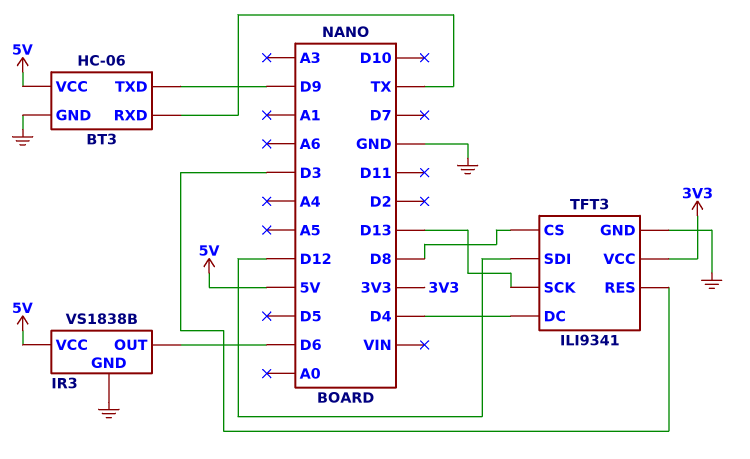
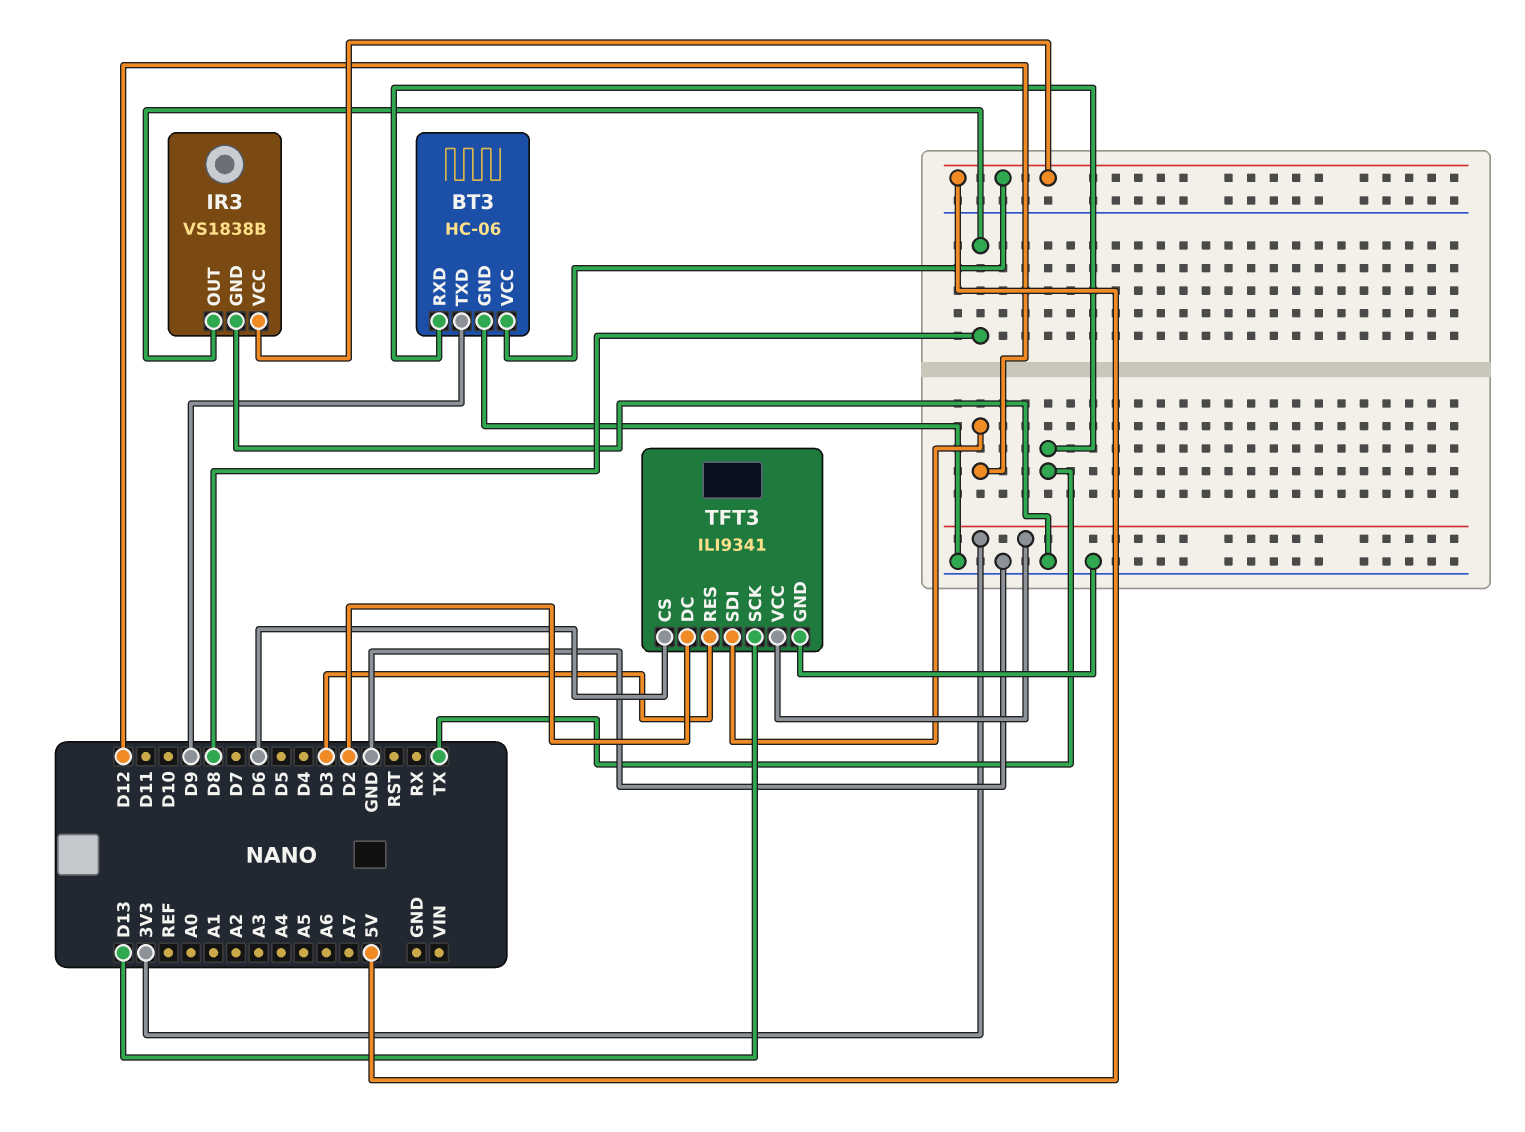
IR3 pin OUT: D6 -> D8
TFT3 pin CS: D8 -> D6
TFT3 pin DC: D4 -> D2

